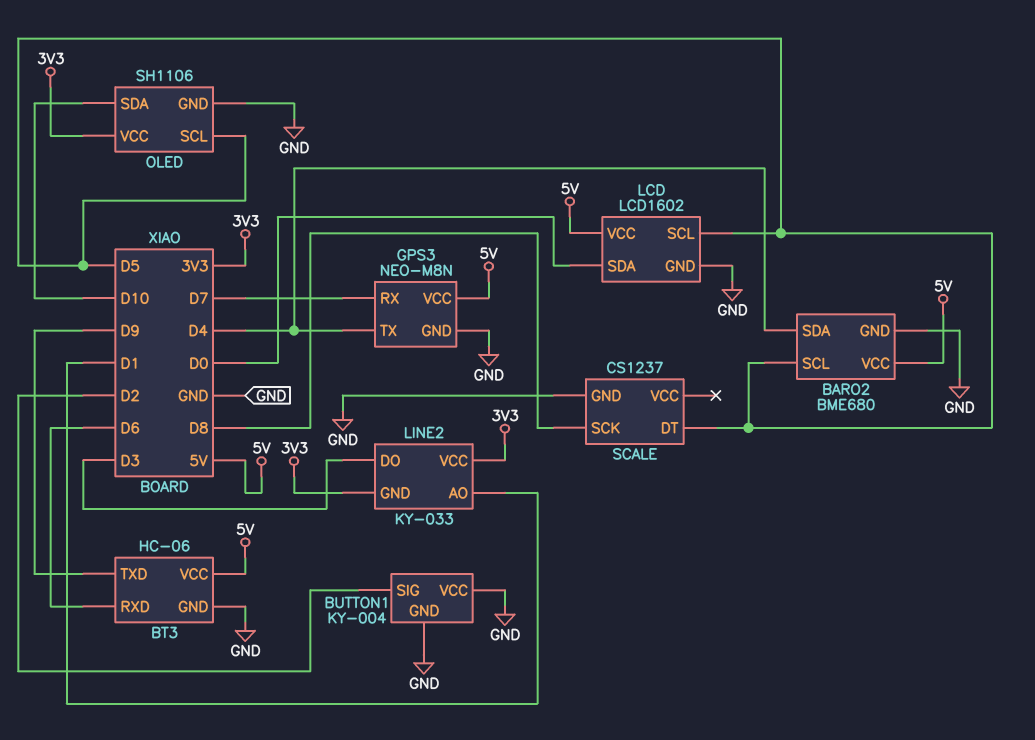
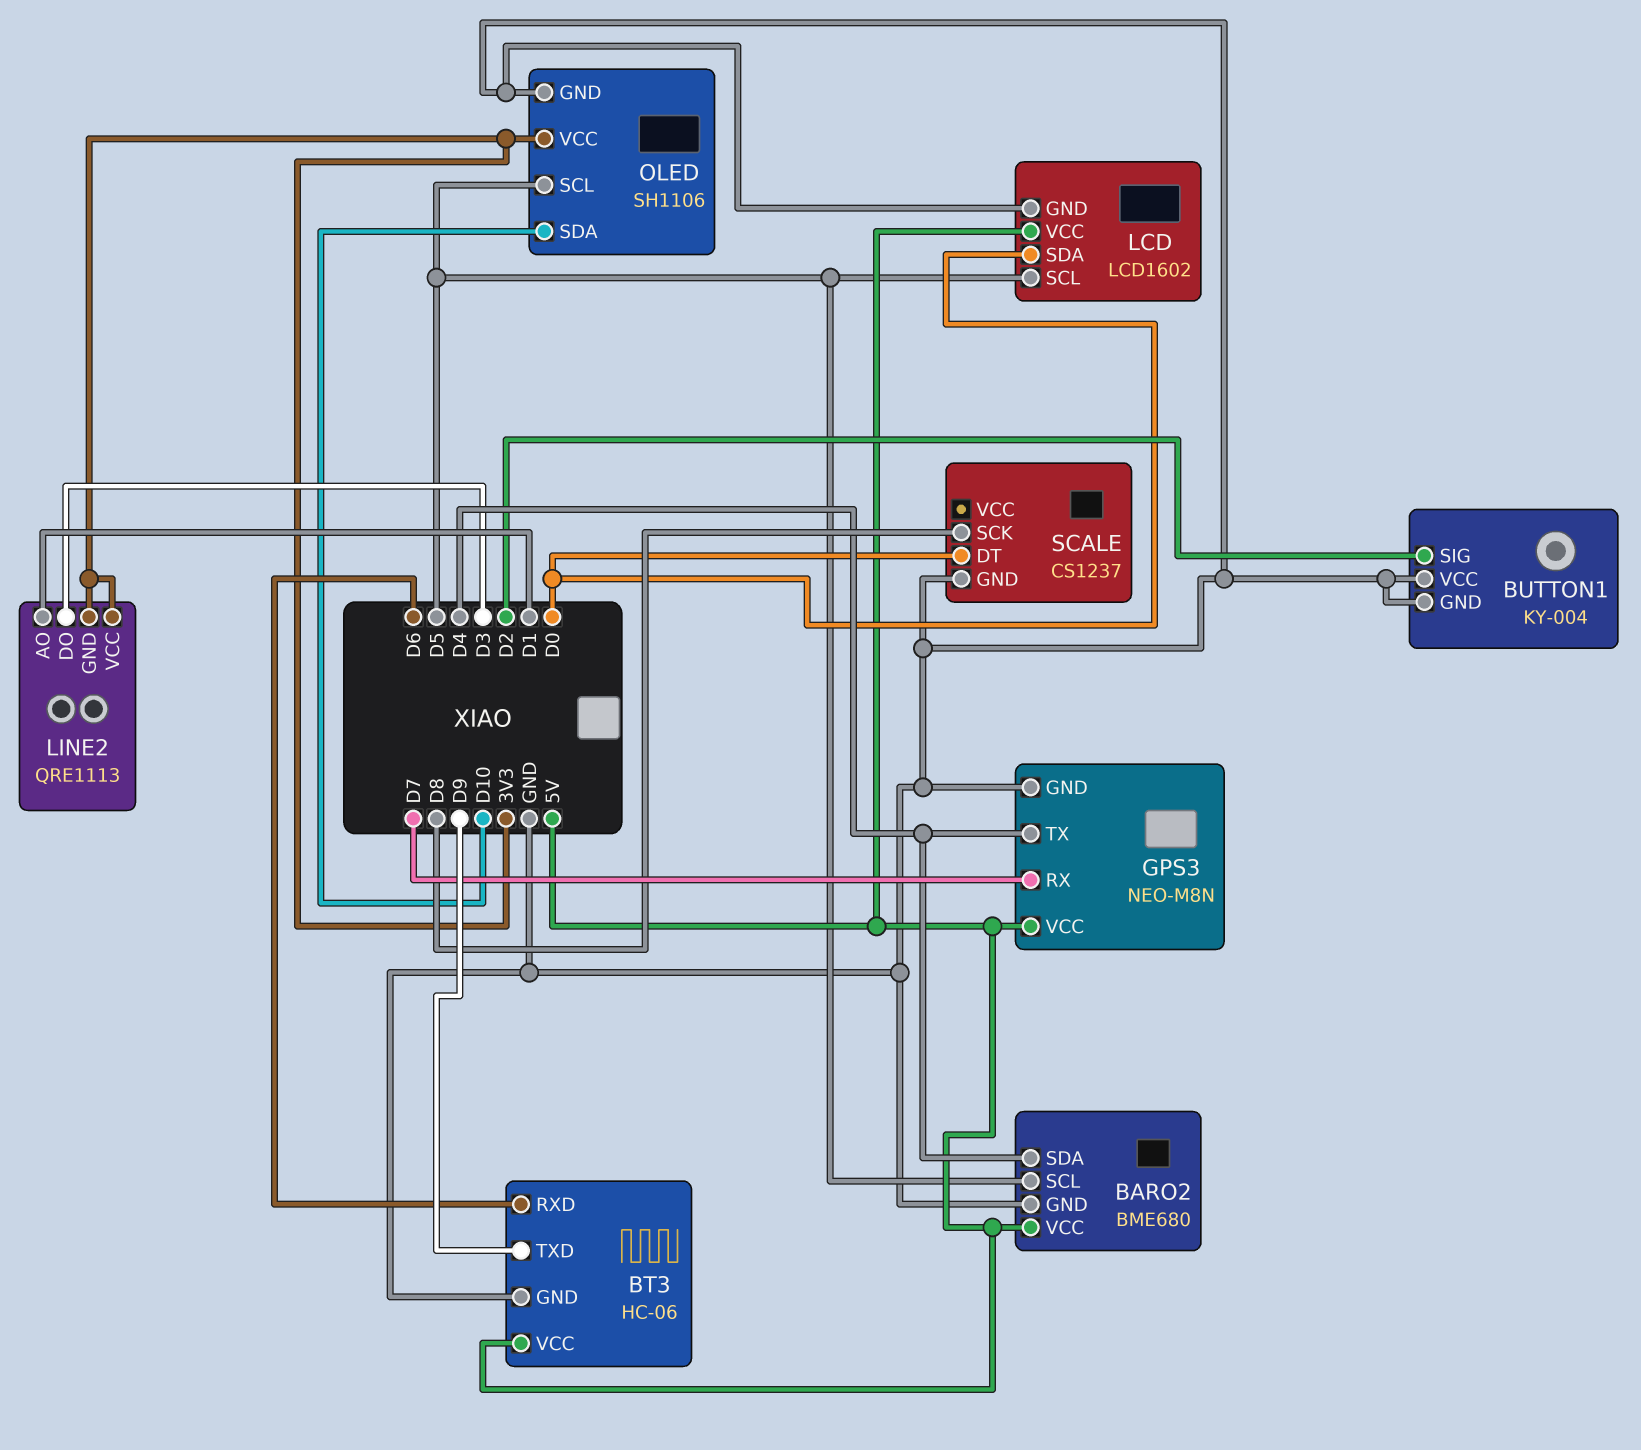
LINE2: KY-033 -> QRE1113
SCALE pin DT: D5 -> D0

